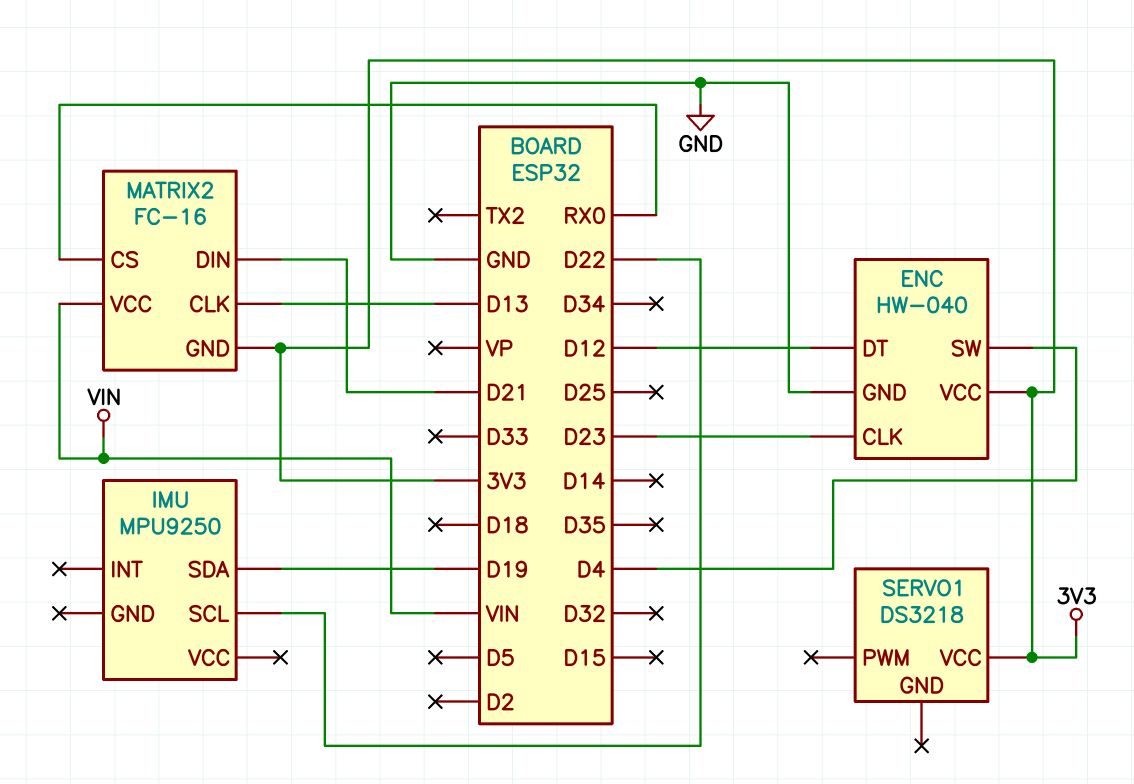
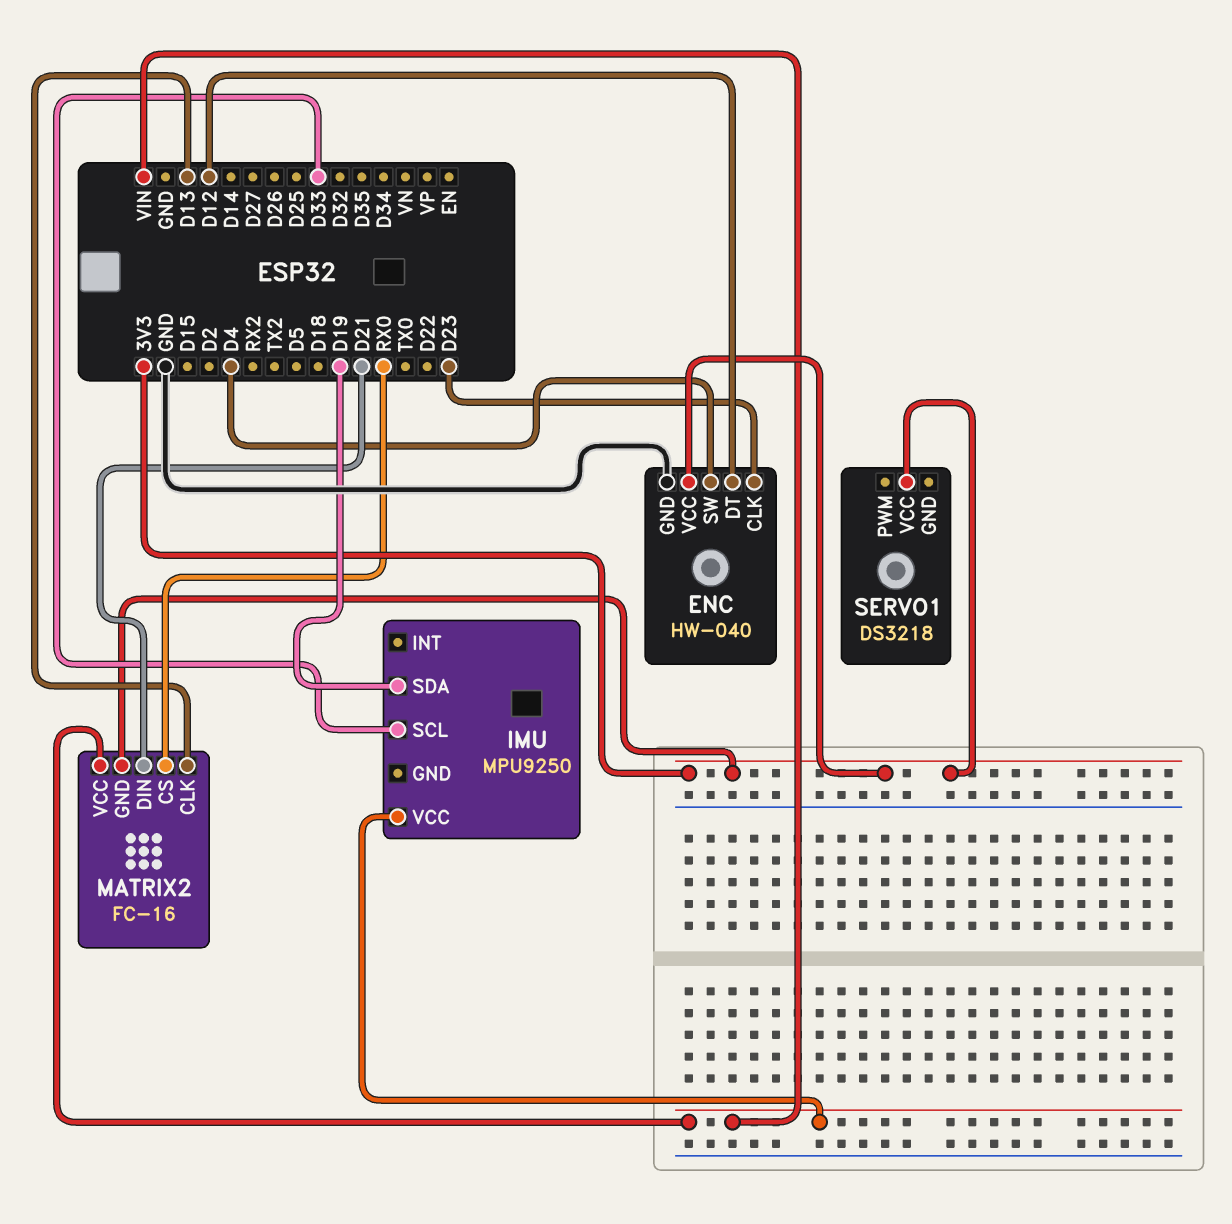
IMU pin SCL: D22 -> D33
IMU pin VCC: none -> VIN

